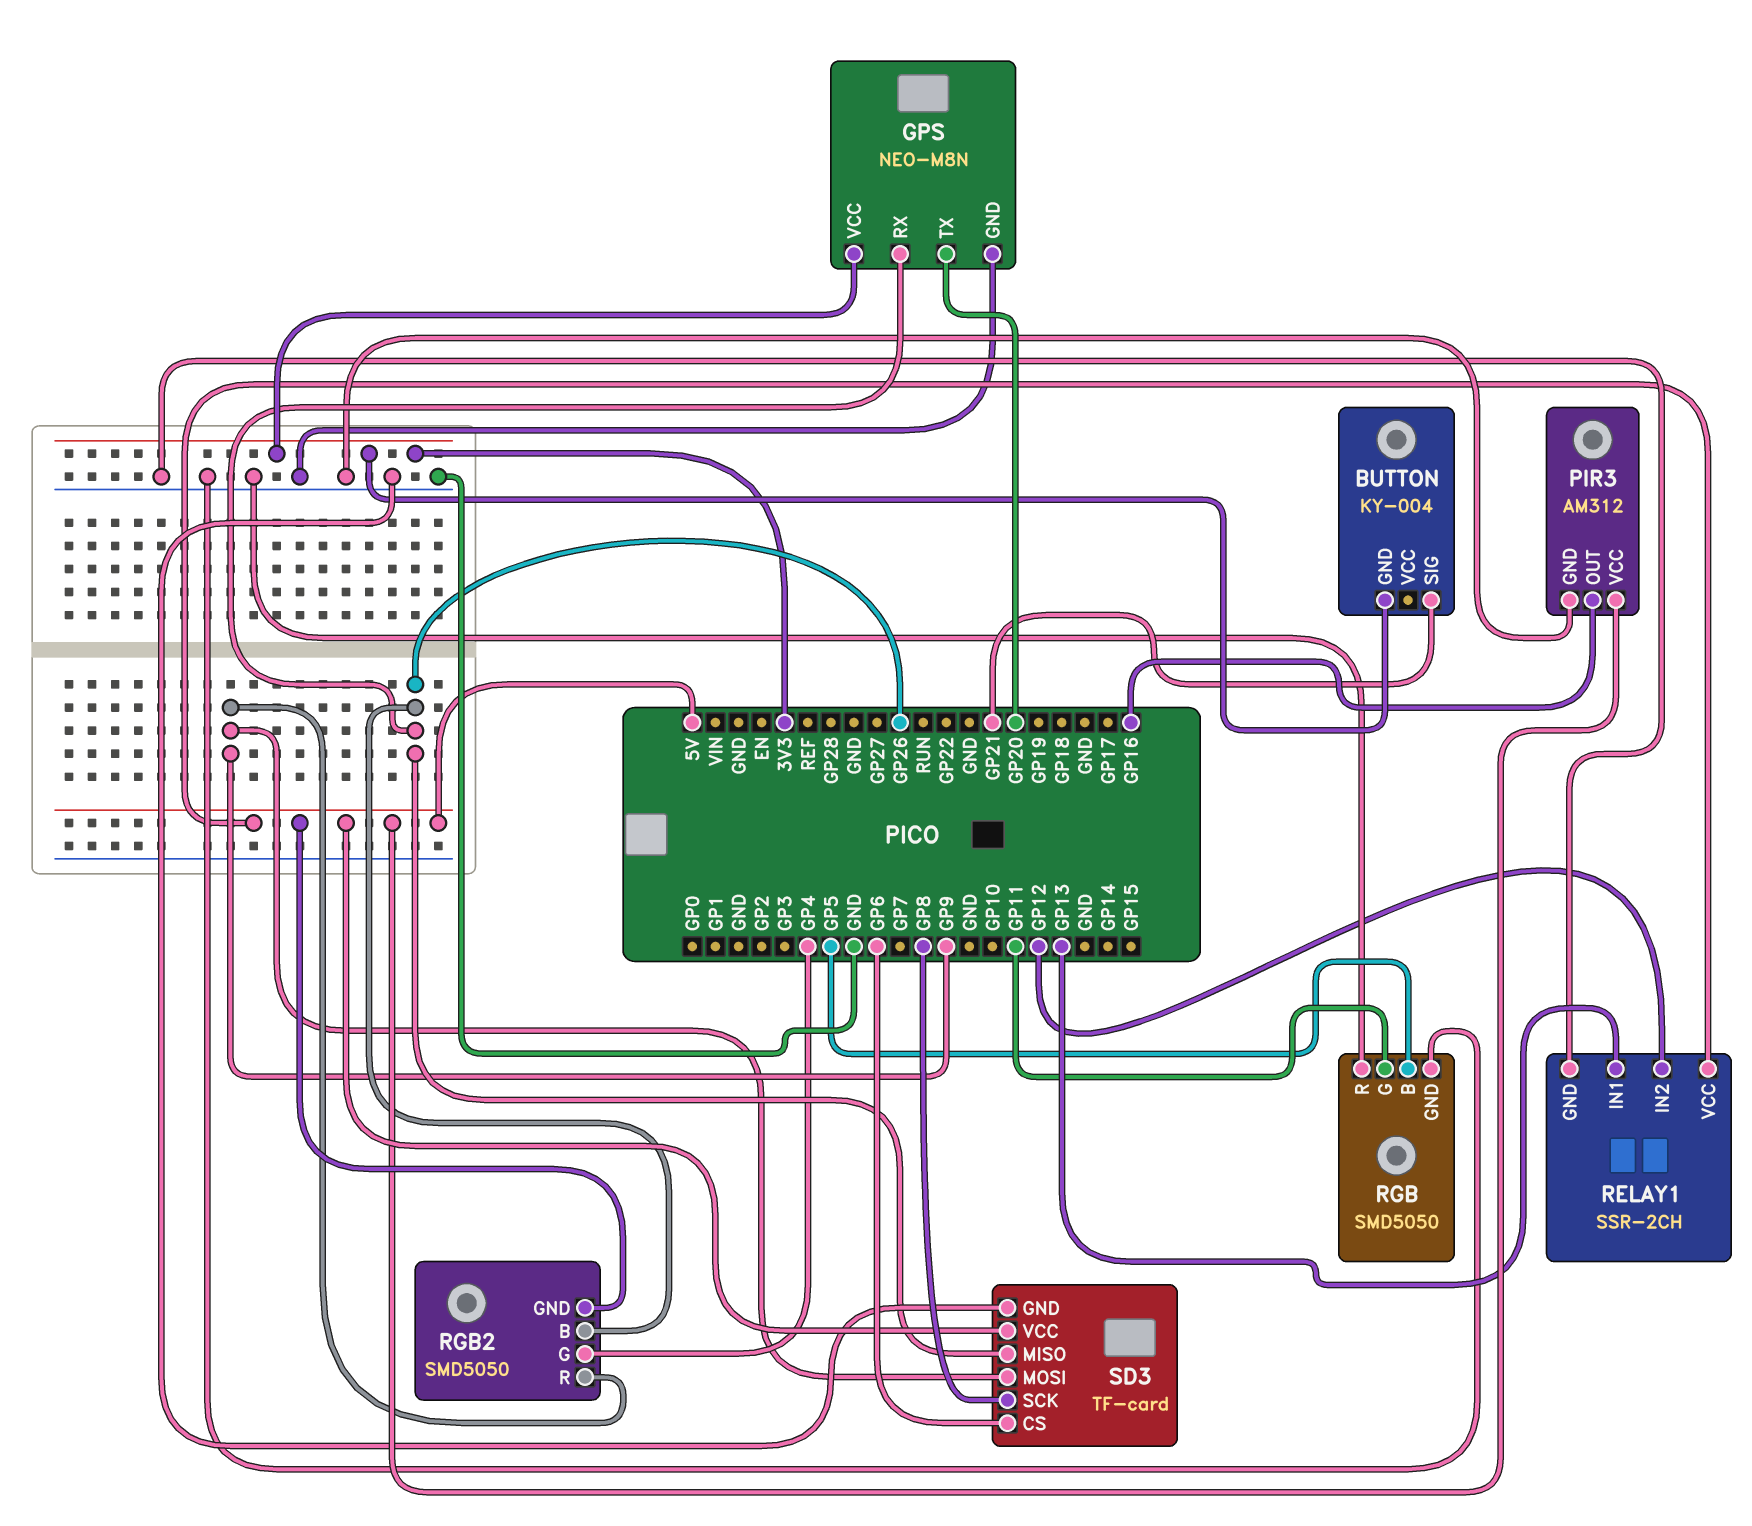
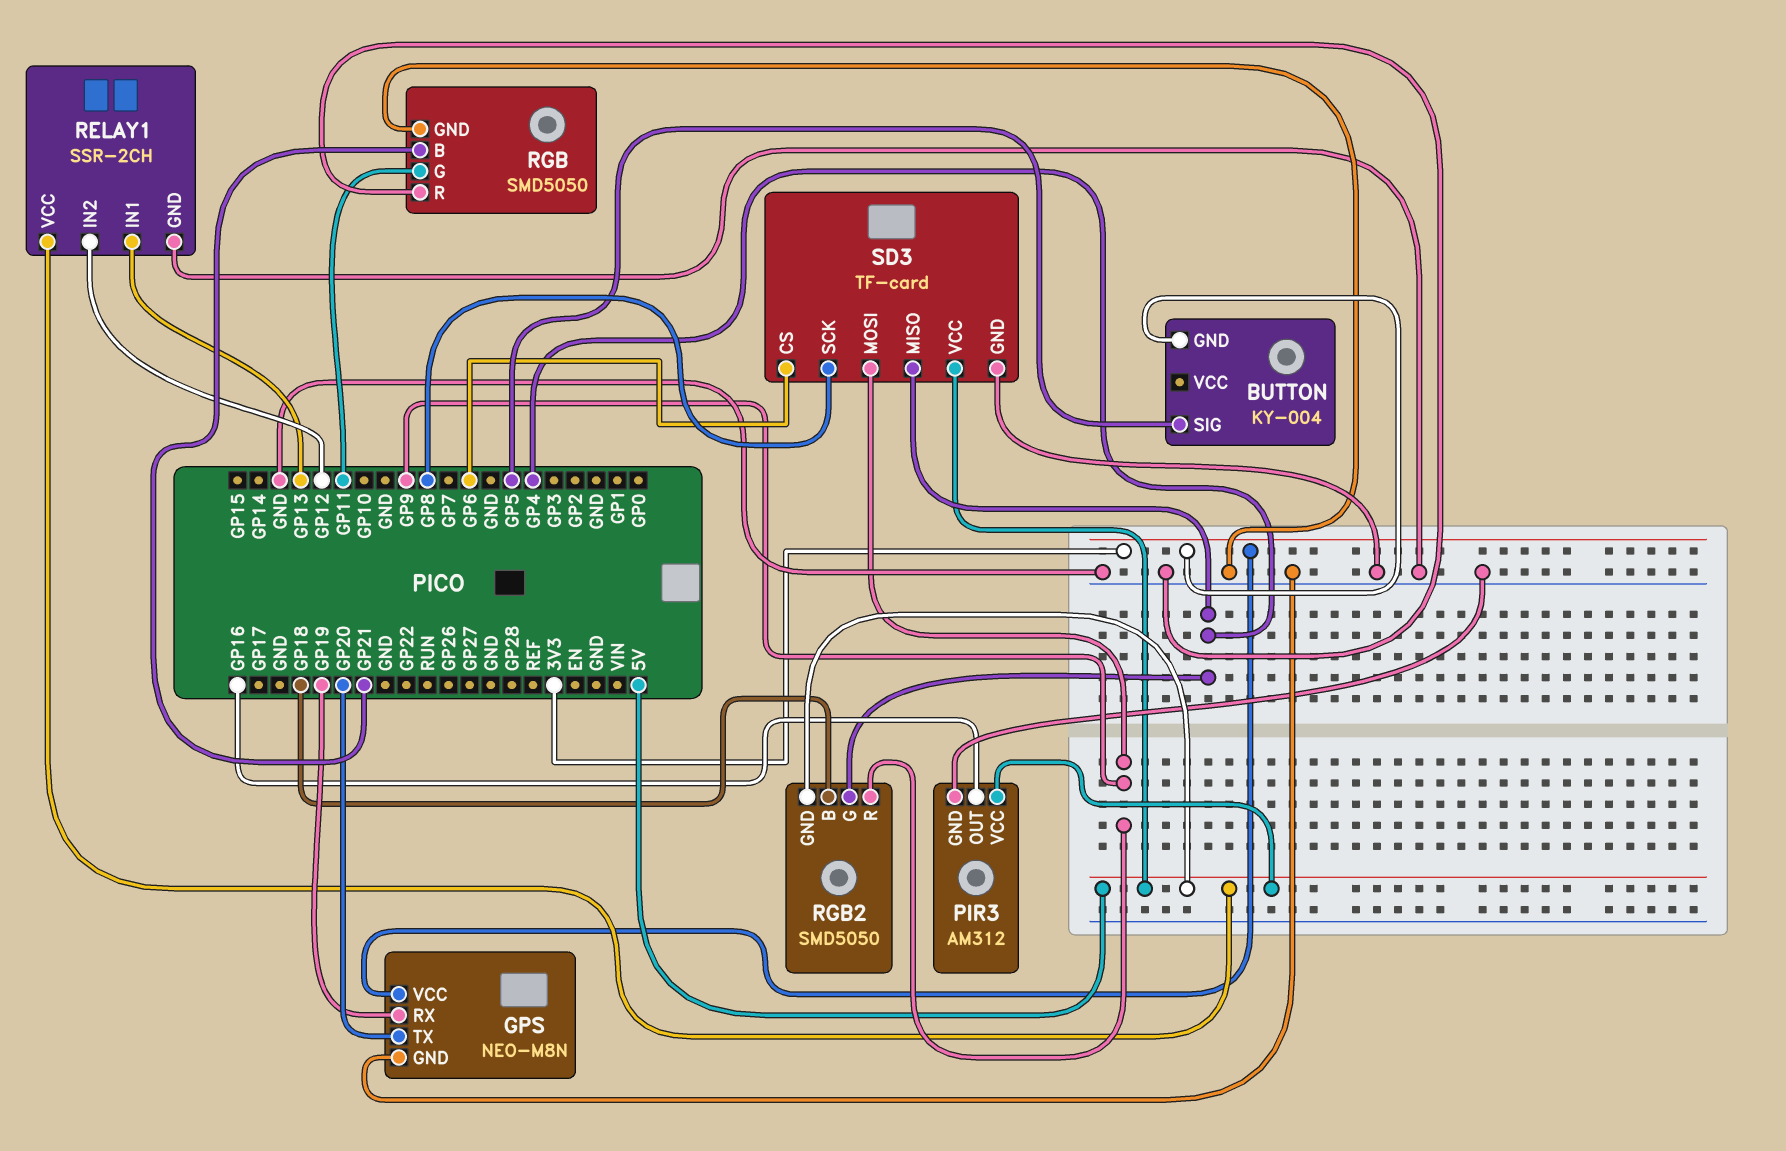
BUTTON pin SIG: GP21 -> GP5
GPS pin RX: GP26 -> GP19
RGB pin B: GP5 -> GP21
RGB2 pin B: GP26 -> GP18
SD3 pin MISO: GP26 -> GP4

